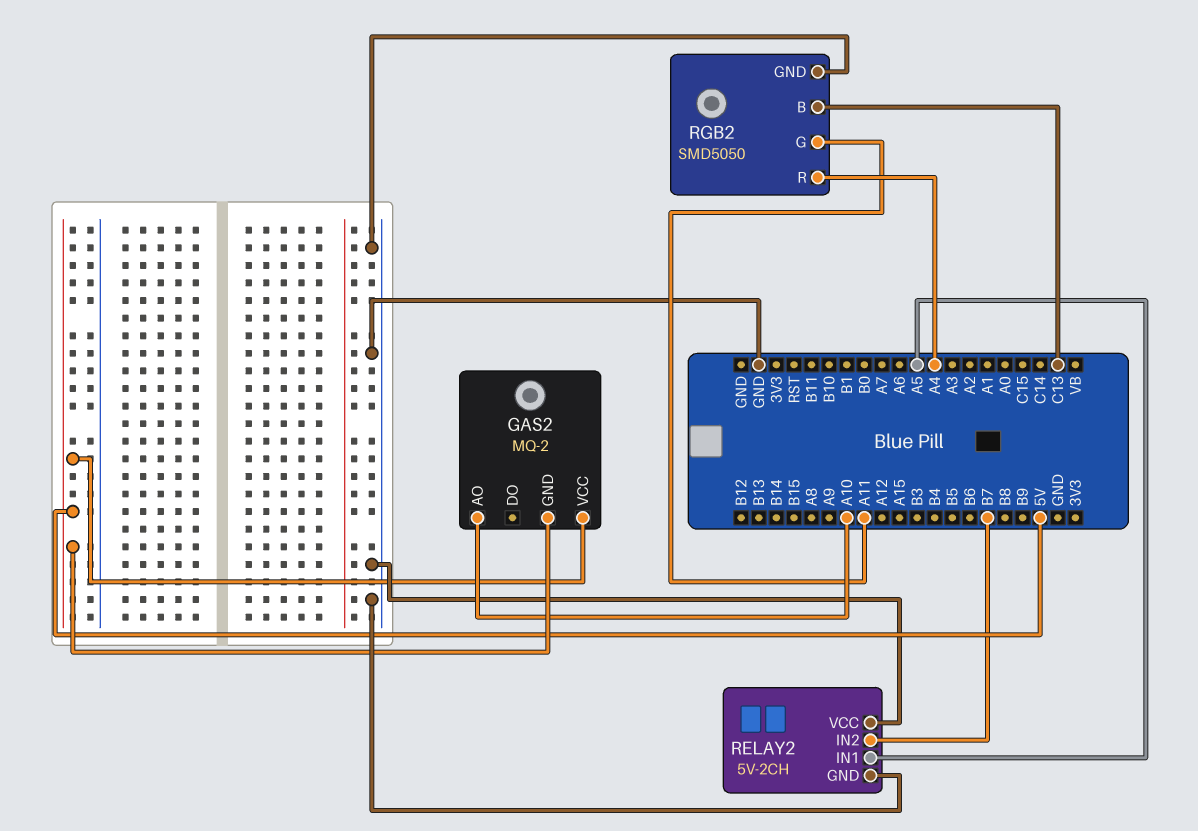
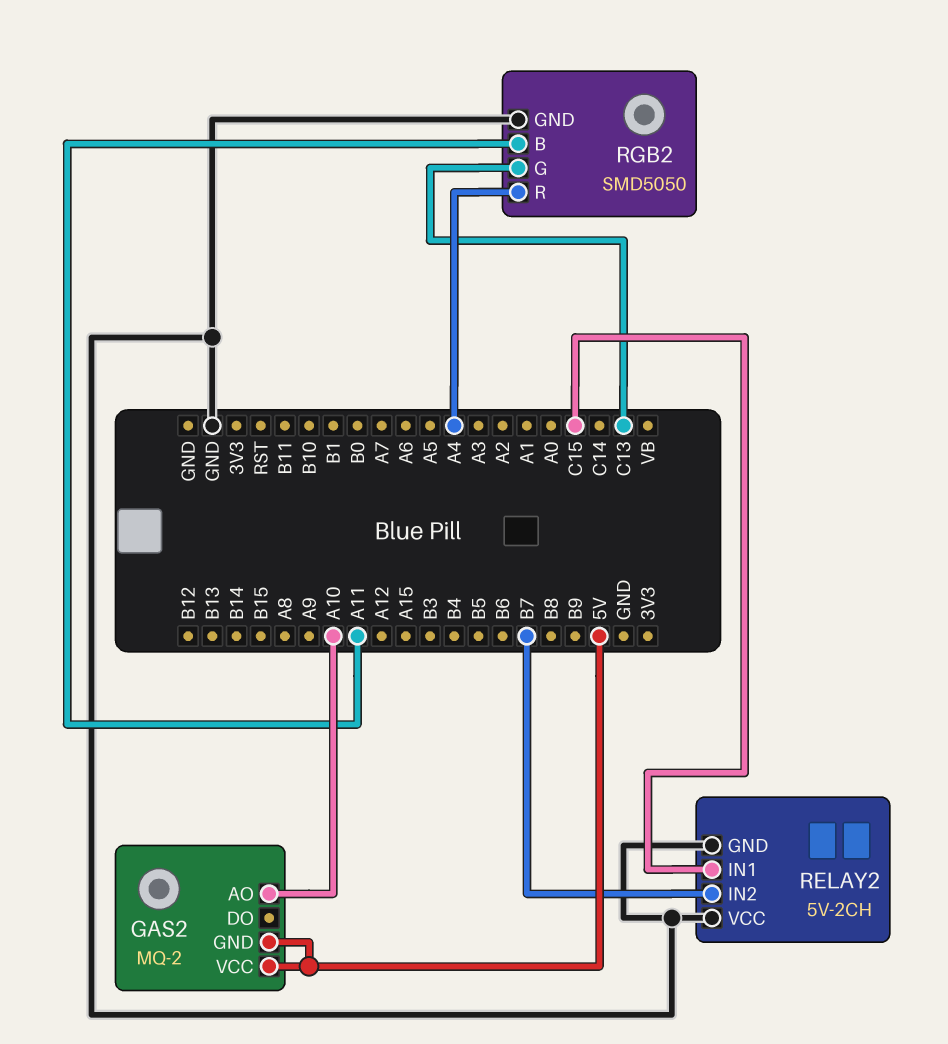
RELAY2 pin IN1: A5 -> C15
RGB2 pin B: C13 -> A11
RGB2 pin G: A11 -> C13

